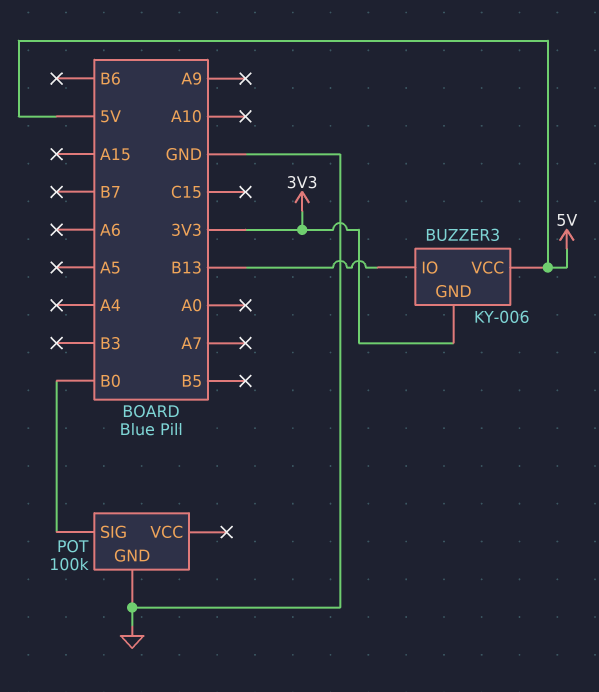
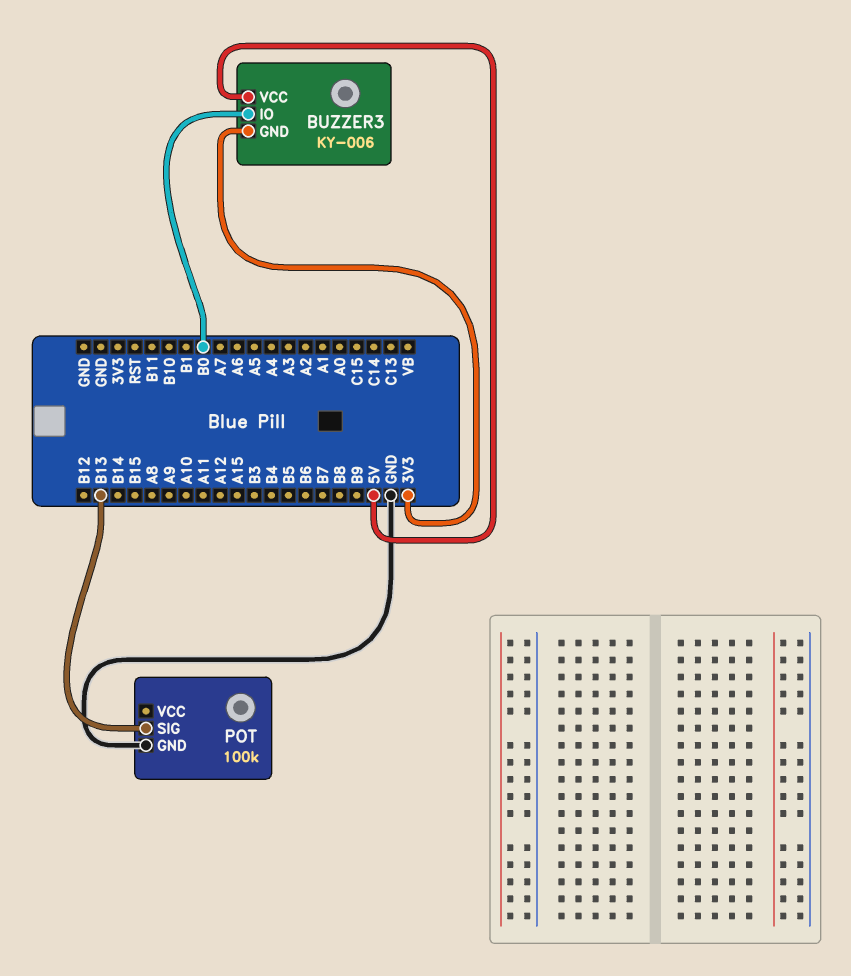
BUZZER3 pin IO: B13 -> B0
POT pin SIG: B0 -> B13

